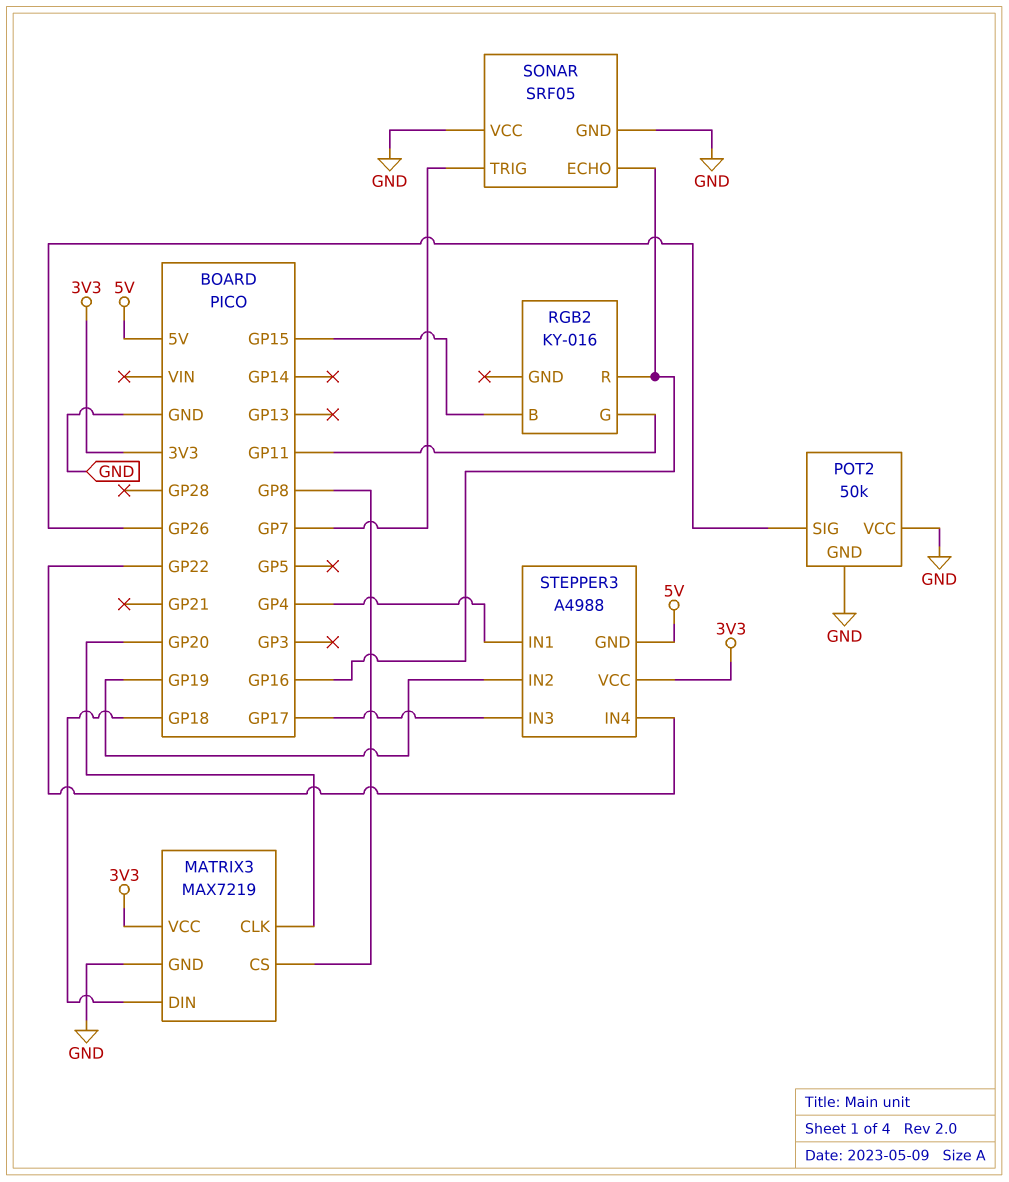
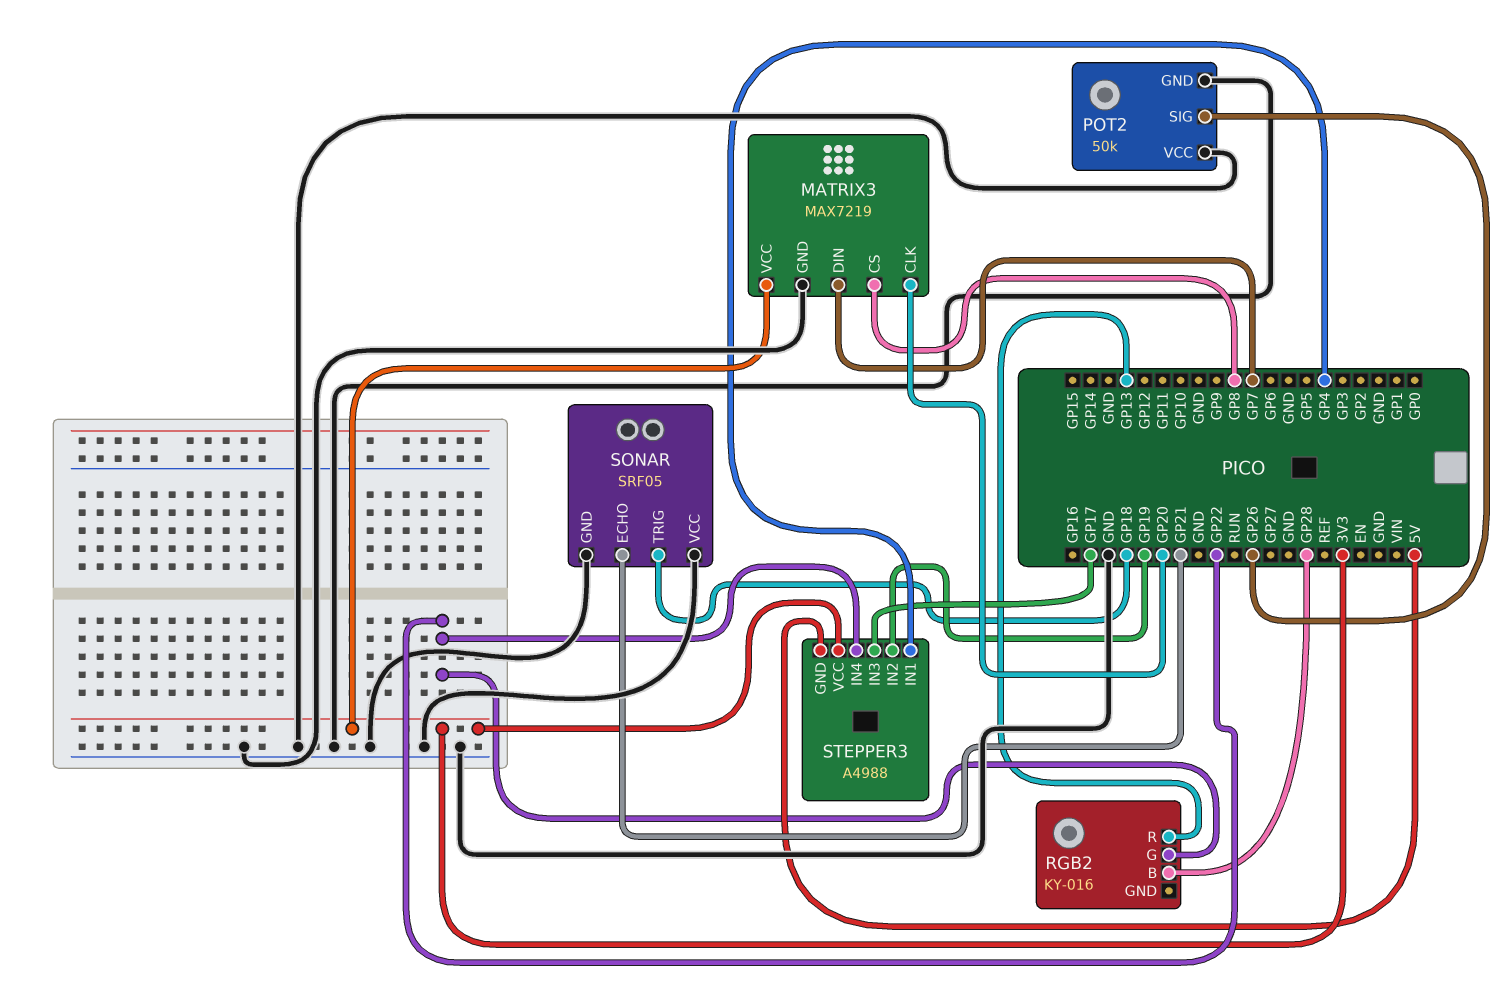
MATRIX3 pin DIN: GP18 -> GP7
RGB2 pin B: GP15 -> GP28
RGB2 pin G: GP11 -> GP22
RGB2 pin R: GP16 -> GP13
SONAR pin ECHO: GP16 -> GP21
SONAR pin TRIG: GP7 -> GP18

